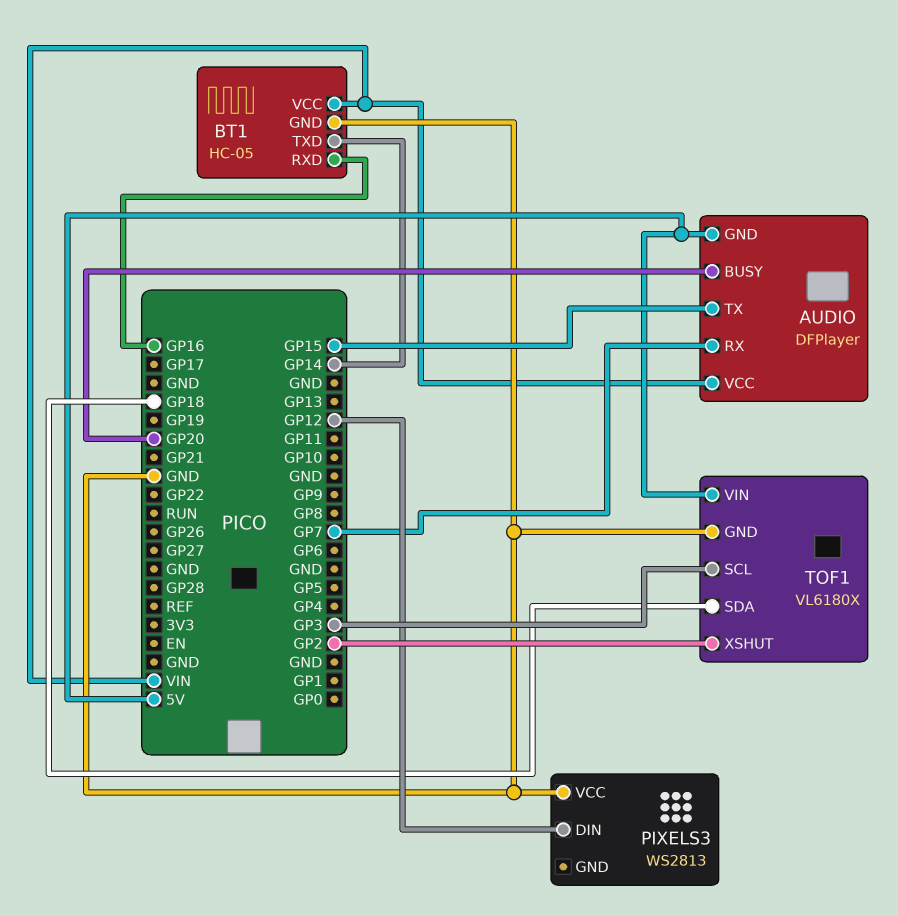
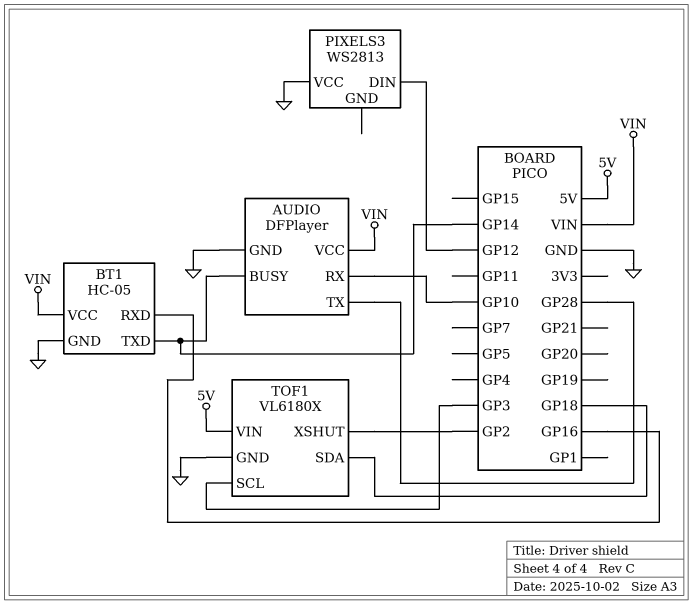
AUDIO pin BUSY: GP20 -> GP14
AUDIO pin GND: 5V -> GND
AUDIO pin RX: GP7 -> GP10
AUDIO pin TX: GP15 -> GP28

